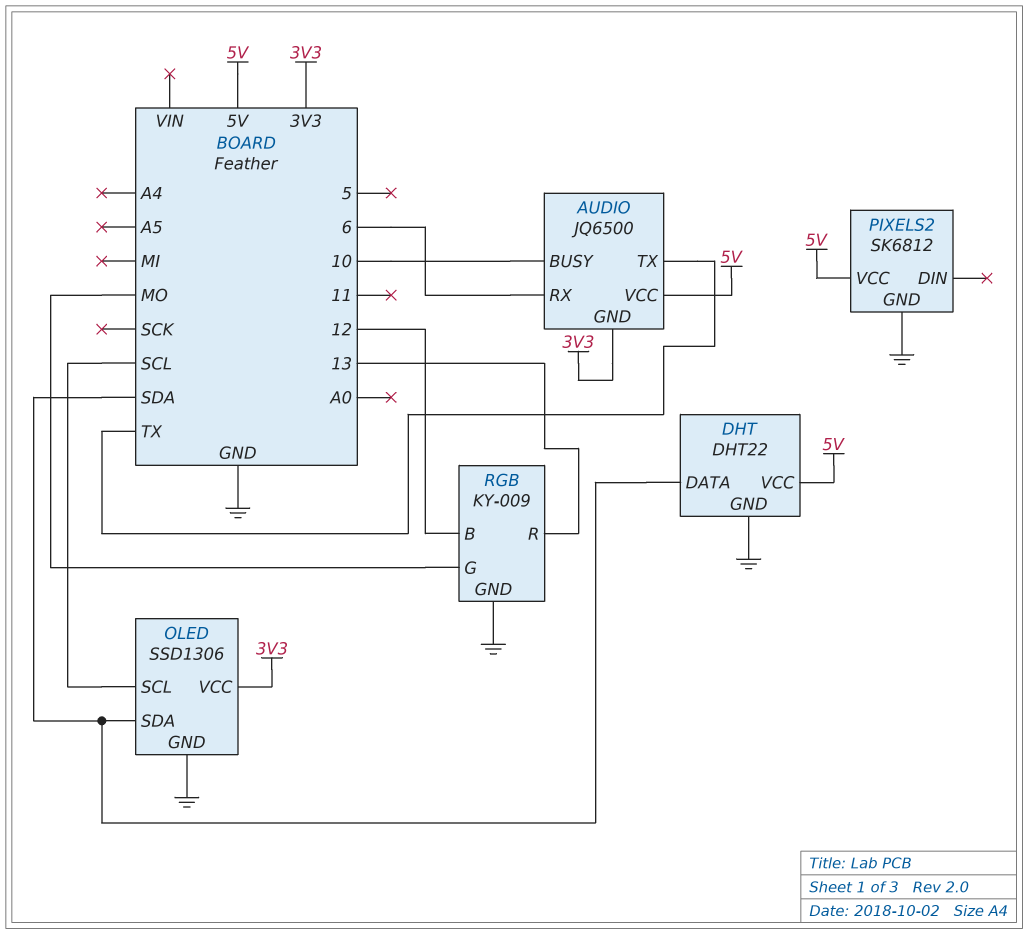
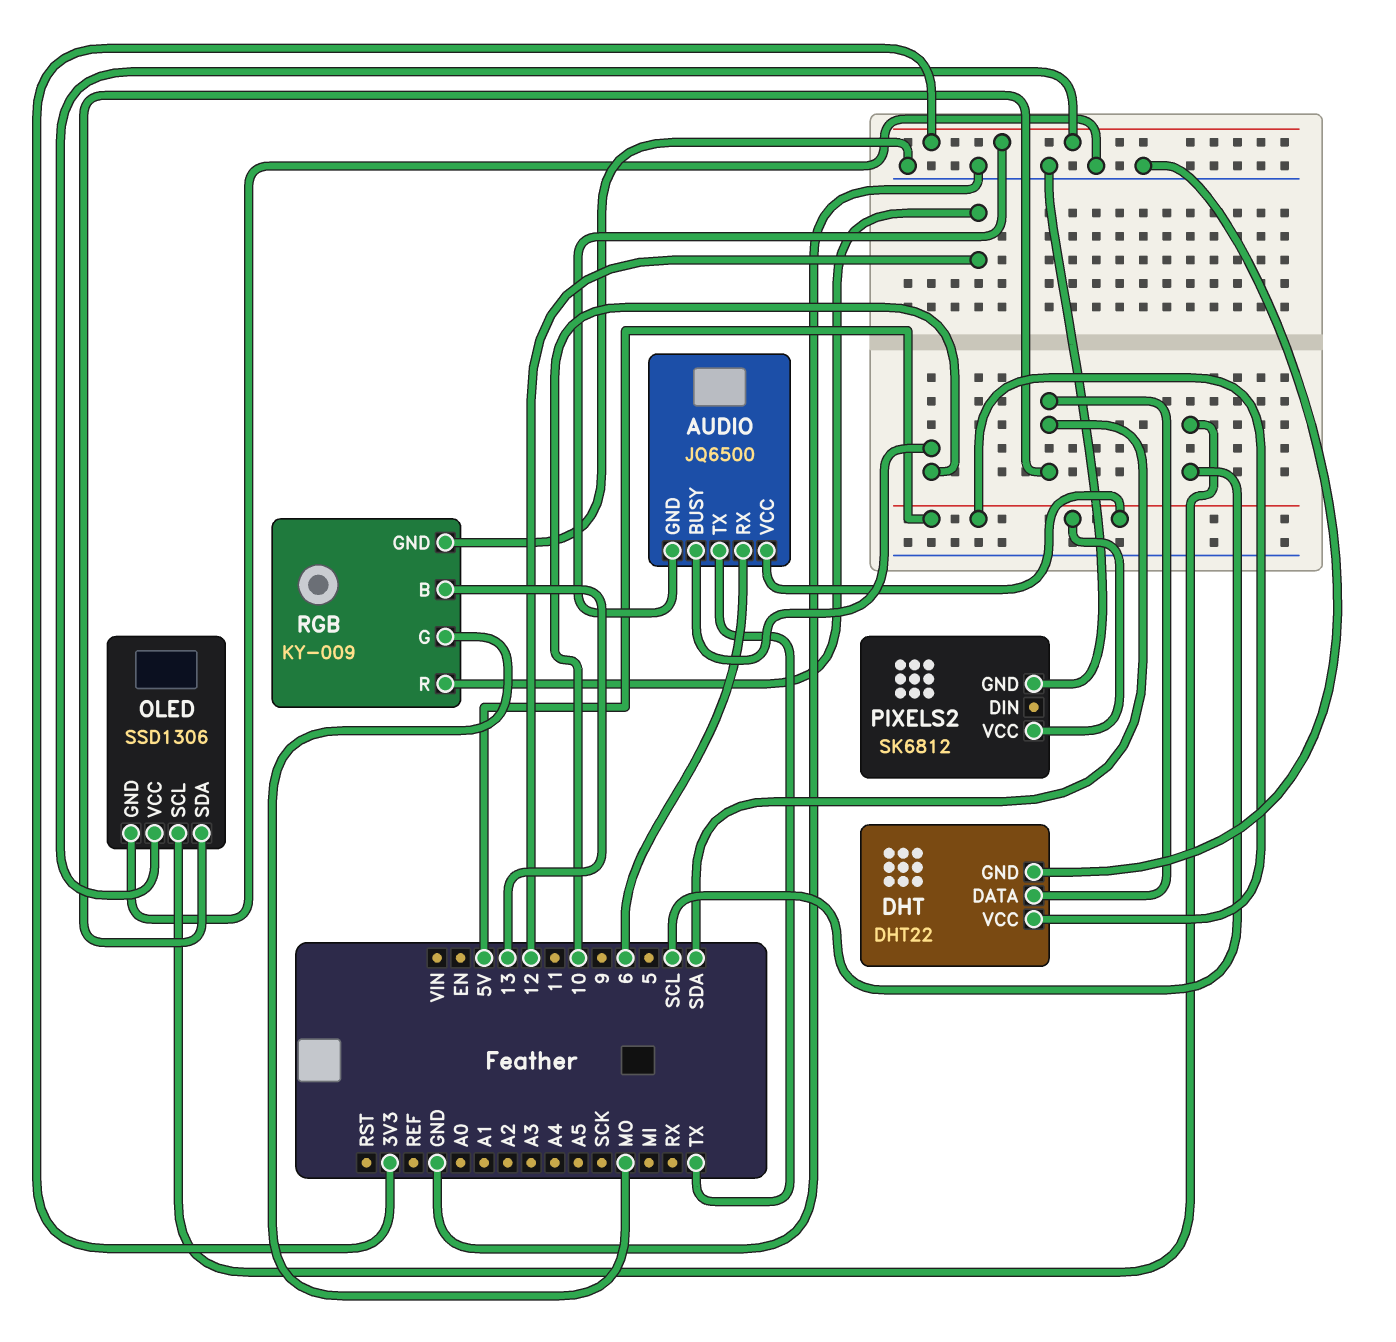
RGB pin B: 12 -> 13
RGB pin R: 13 -> 12

